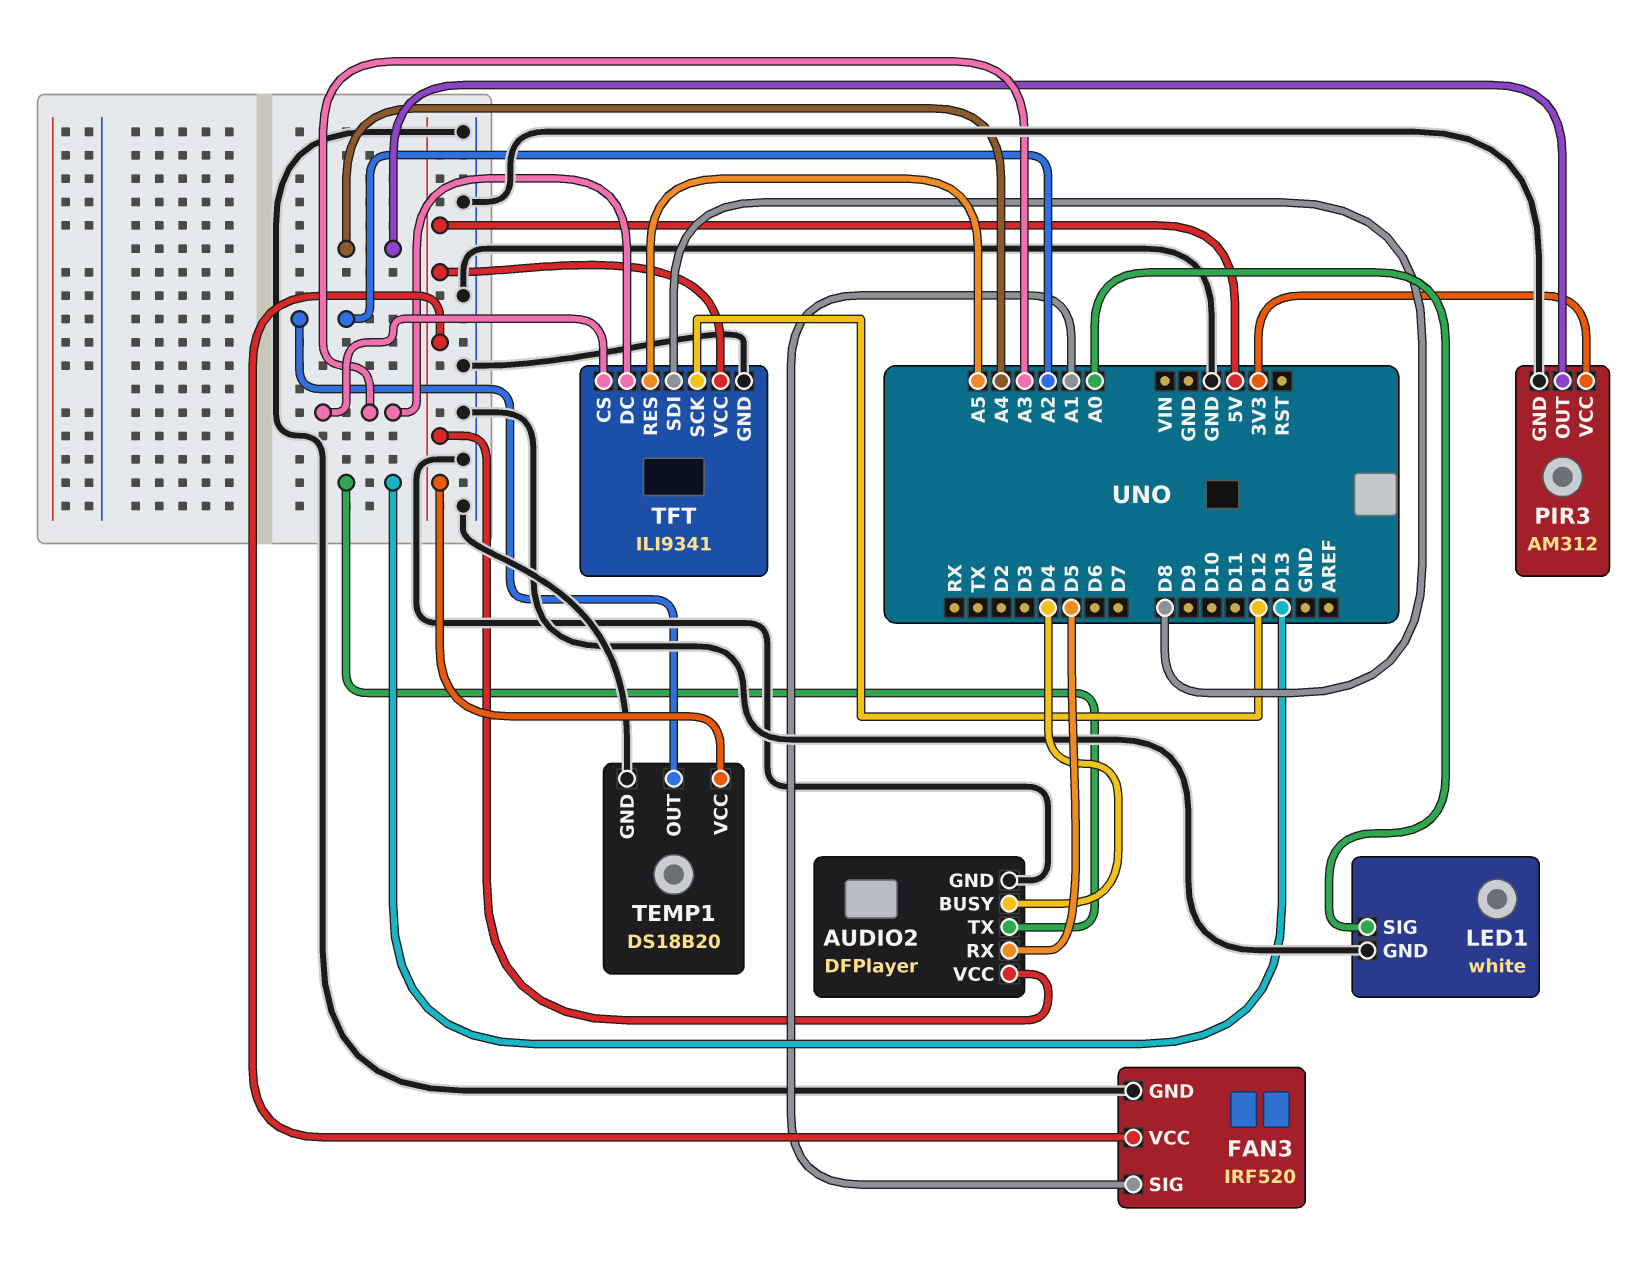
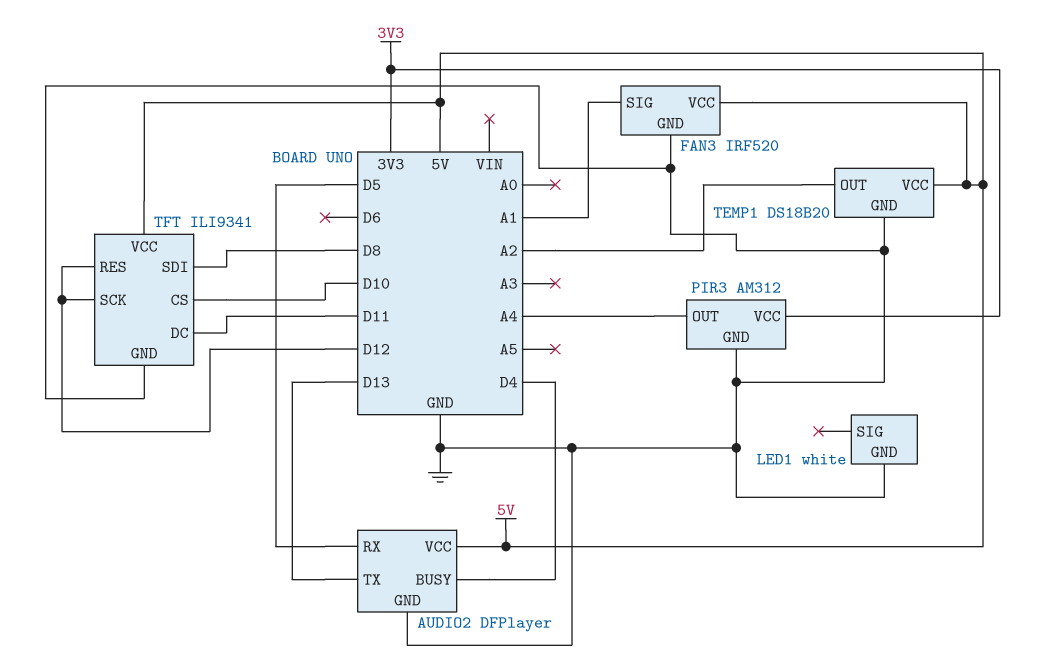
LED1 pin SIG: A0 -> none
TFT pin CS: A3 -> D10
TFT pin DC: A3 -> D11
TFT pin RES: A5 -> D12

